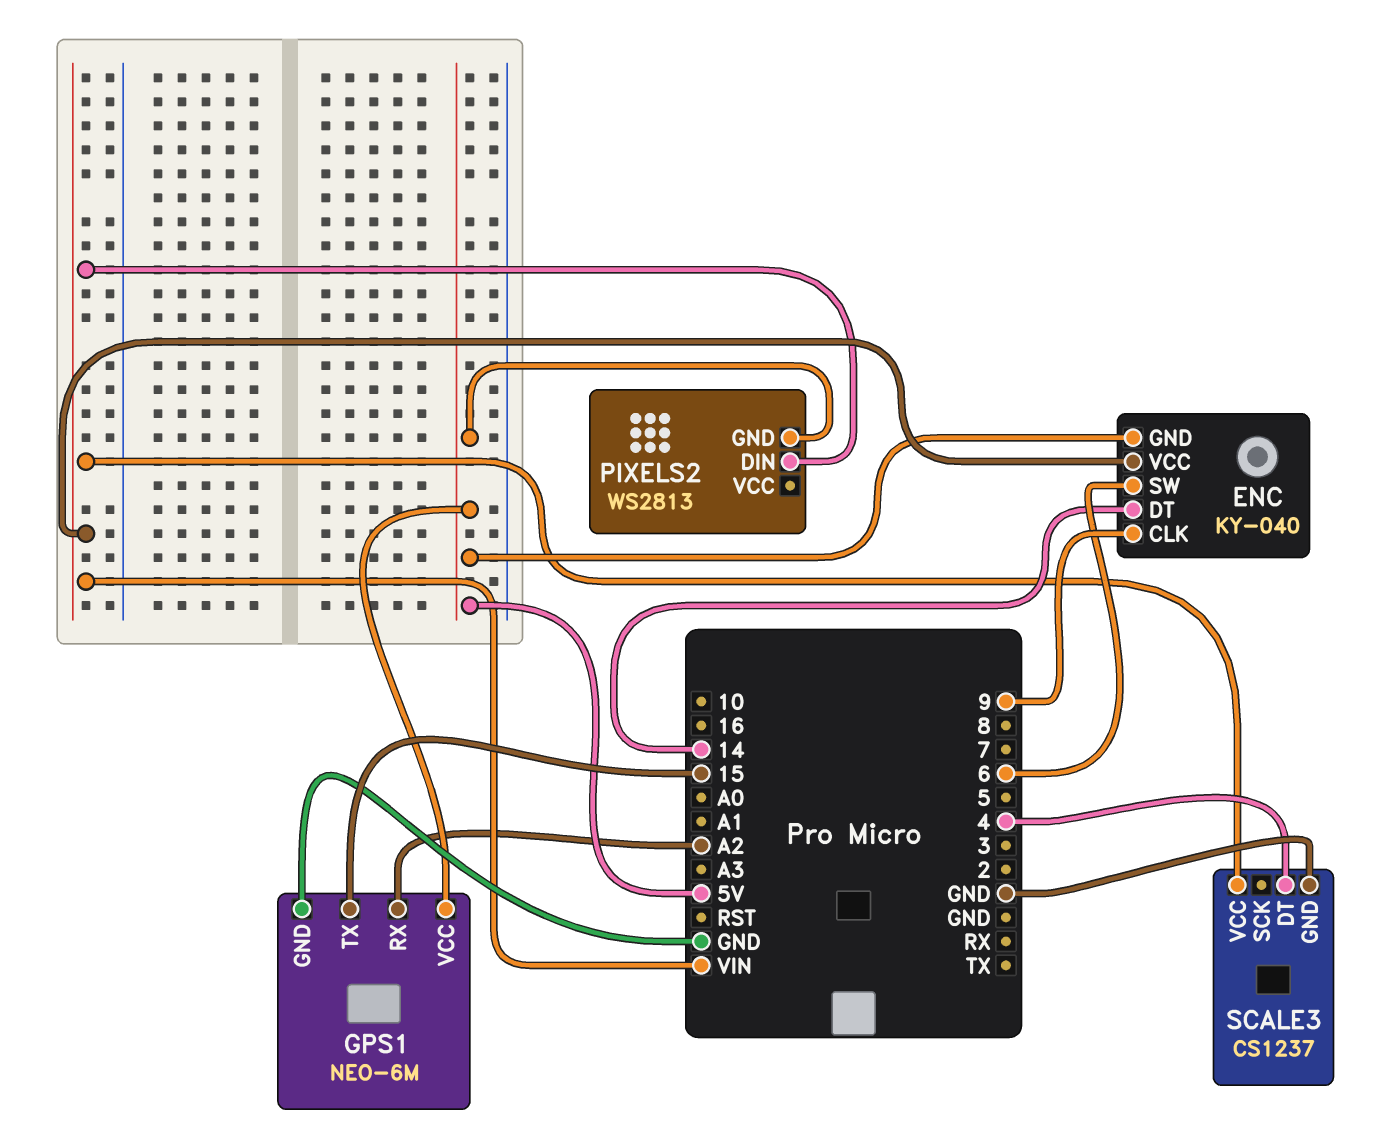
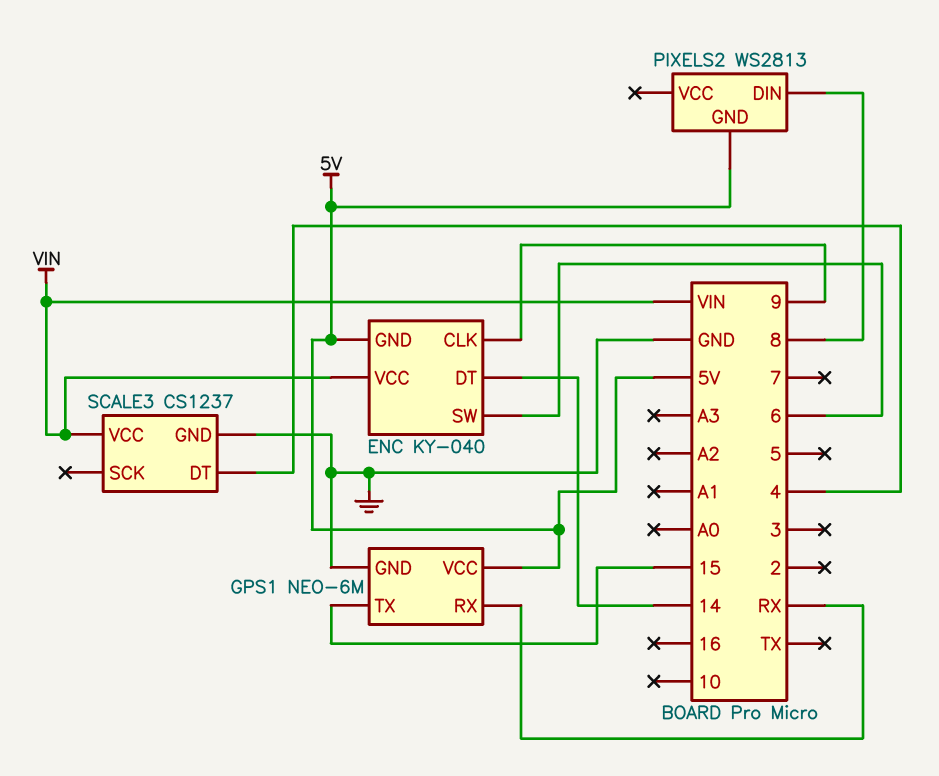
GPS1 pin RX: A2 -> RX
PIXELS2 pin DIN: VIN -> 8

